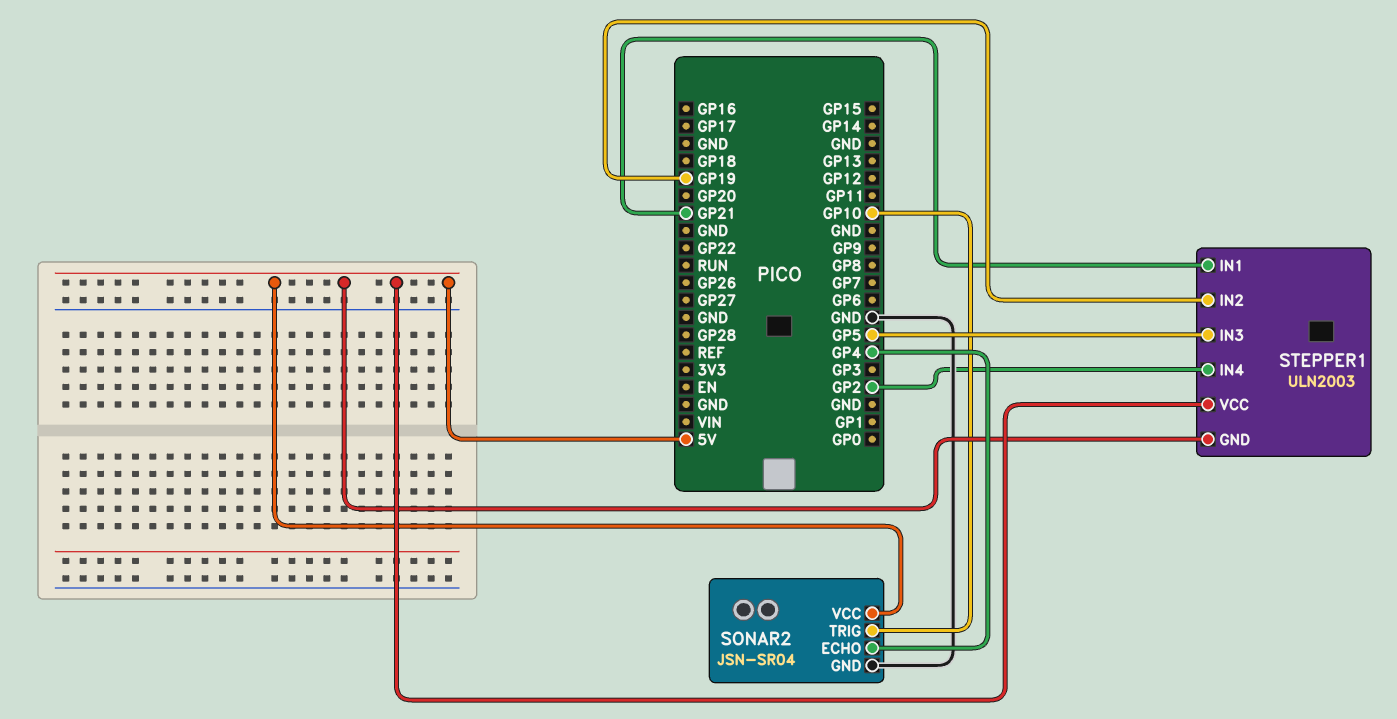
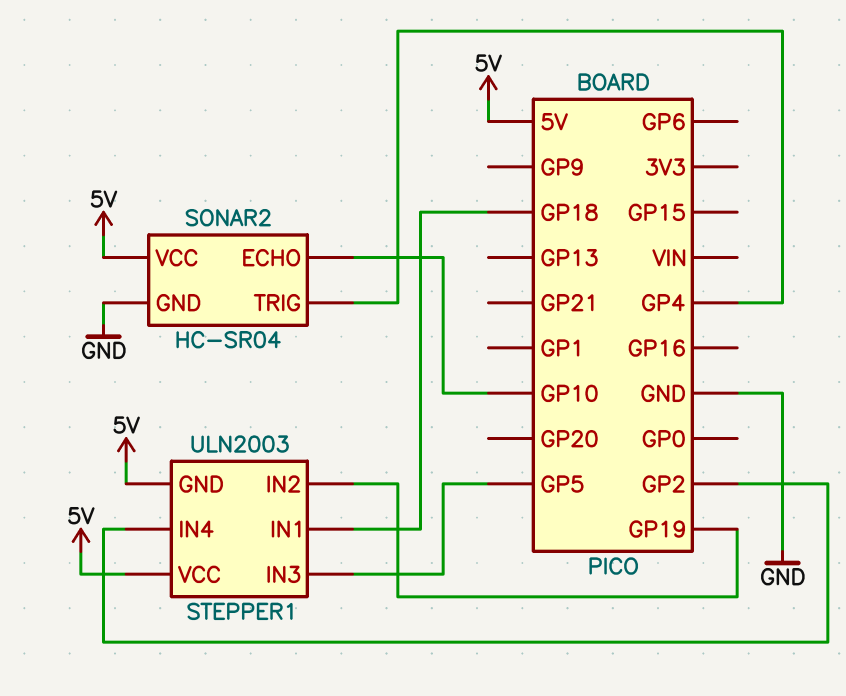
SONAR2: JSN-SR04 -> HC-SR04
SONAR2 pin ECHO: GP4 -> GP10
SONAR2 pin TRIG: GP10 -> GP4
STEPPER1 pin IN1: GP21 -> GP18

